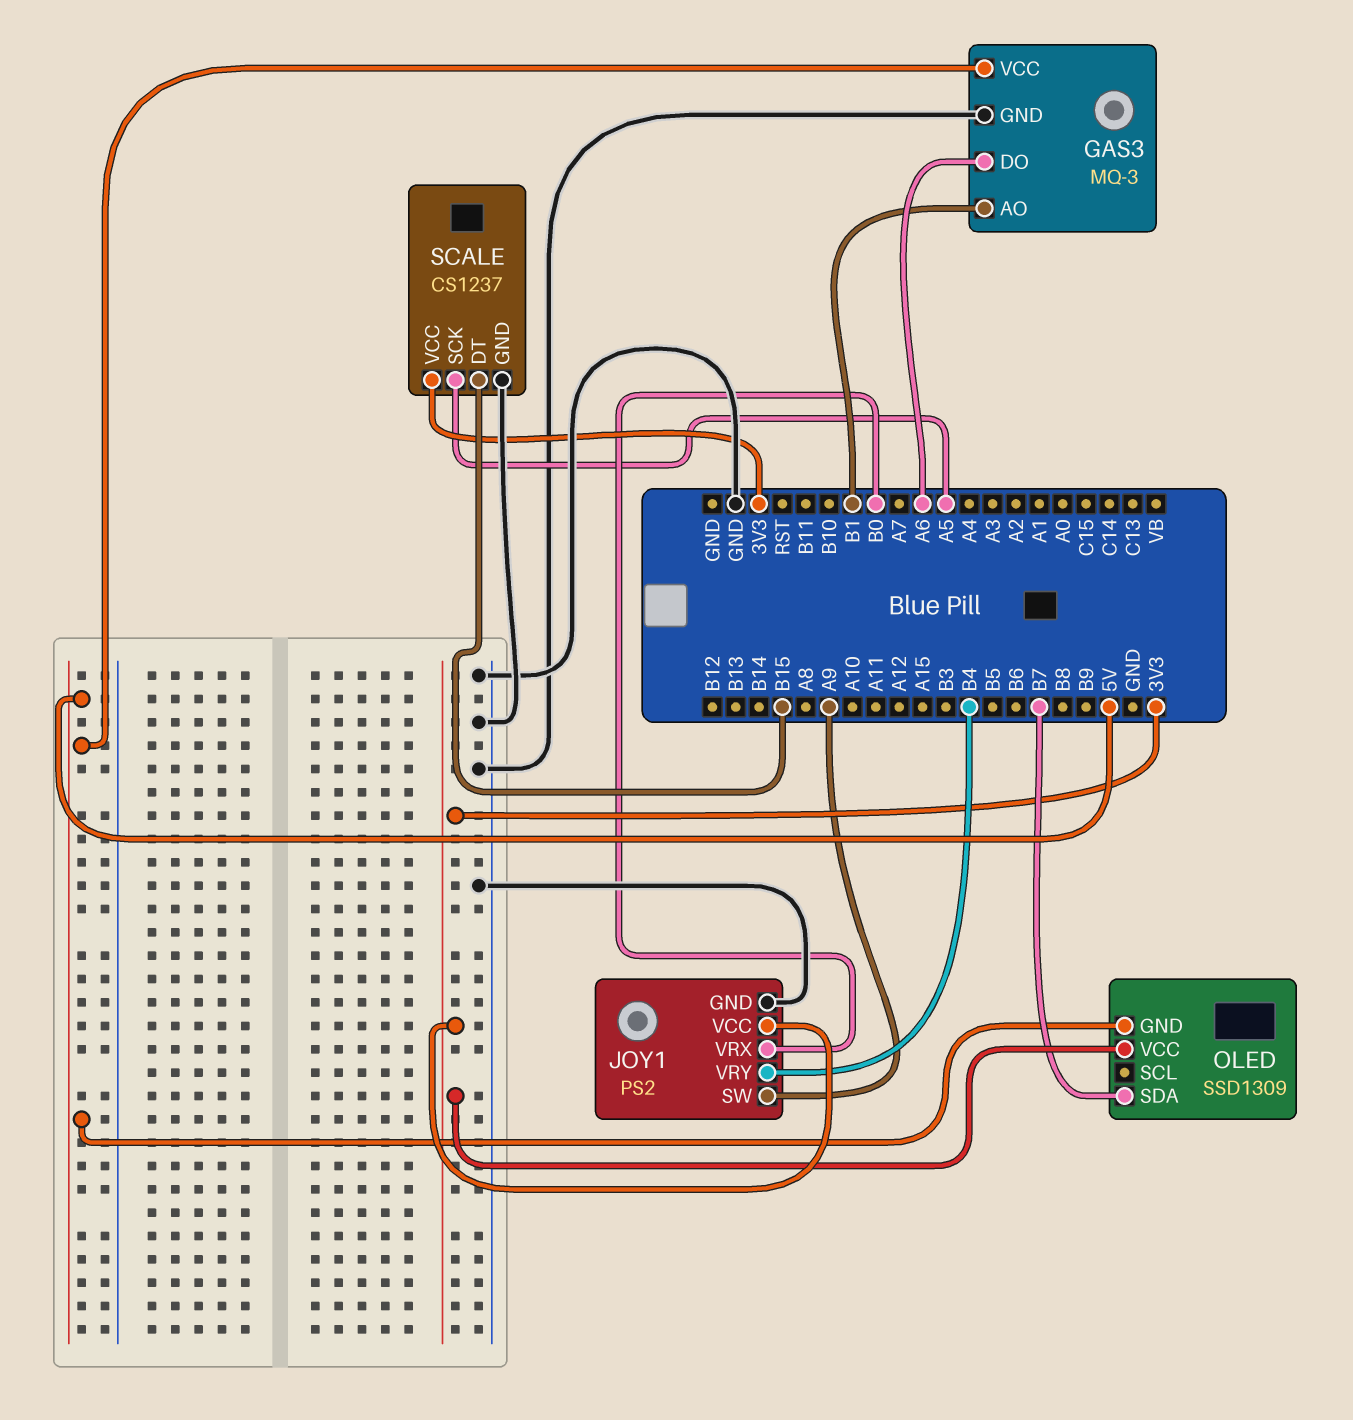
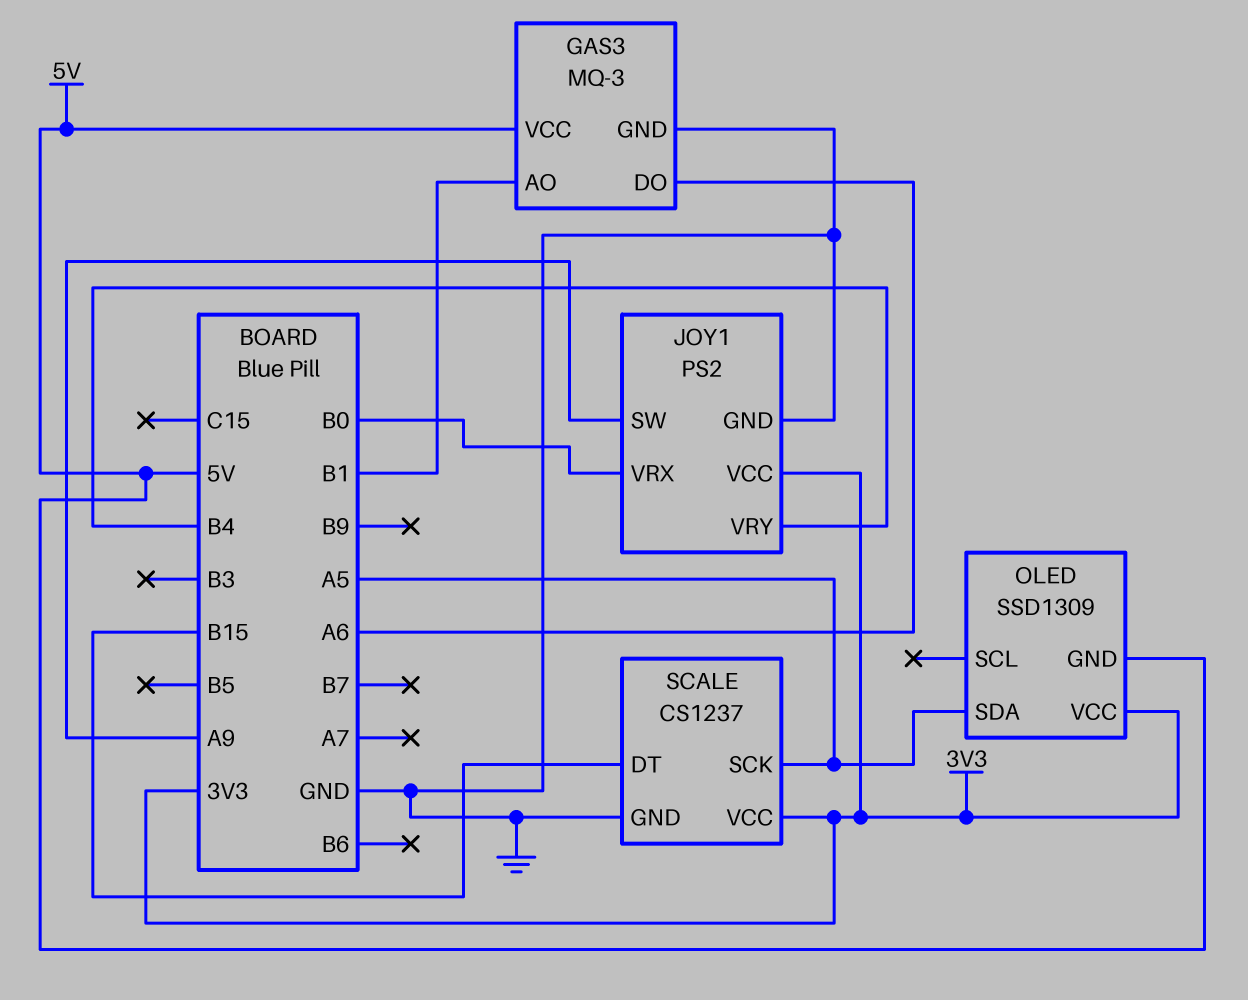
OLED pin SDA: B7 -> A5

